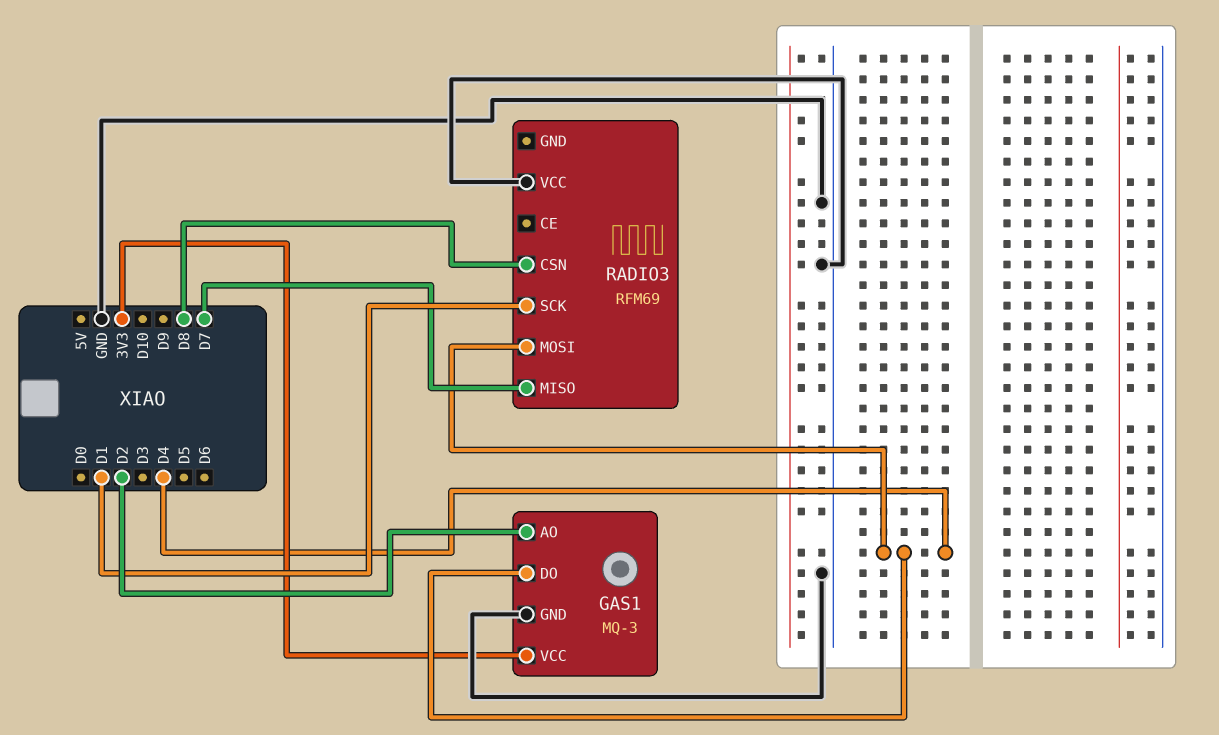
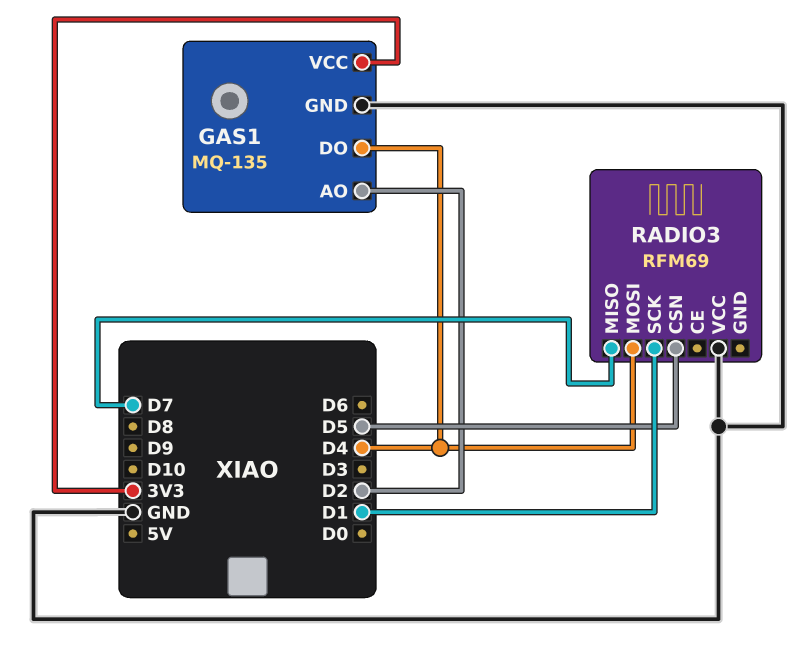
GAS1: MQ-3 -> MQ-135
RADIO3 pin CSN: D8 -> D5

